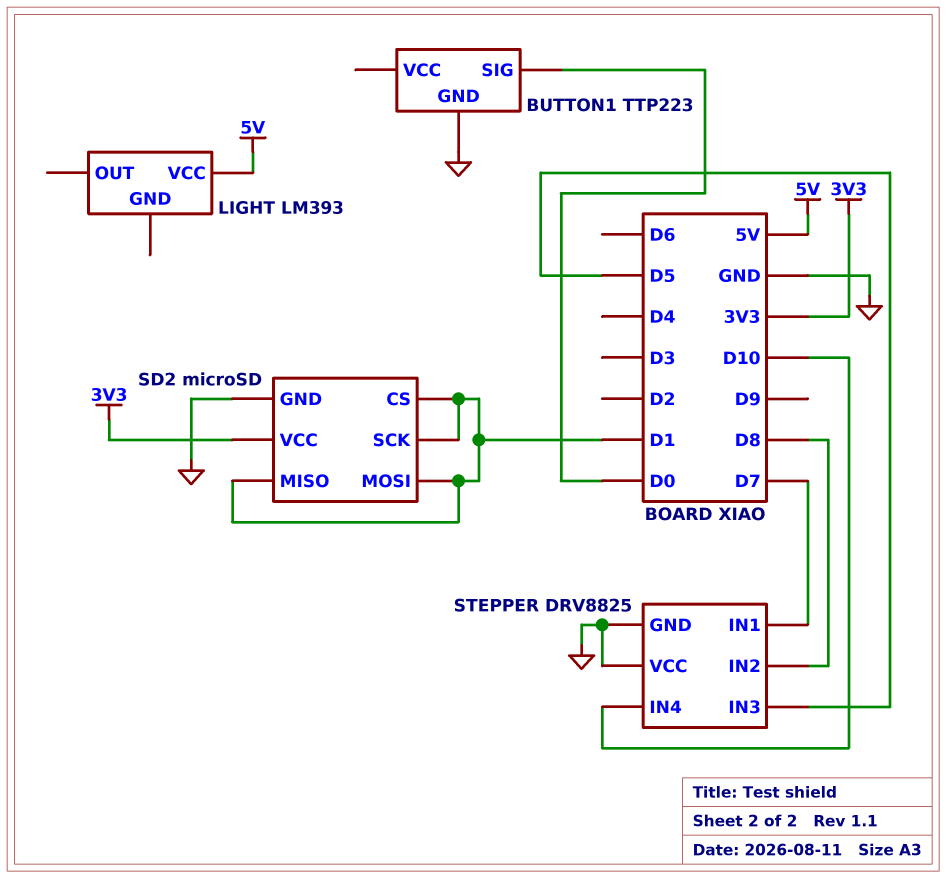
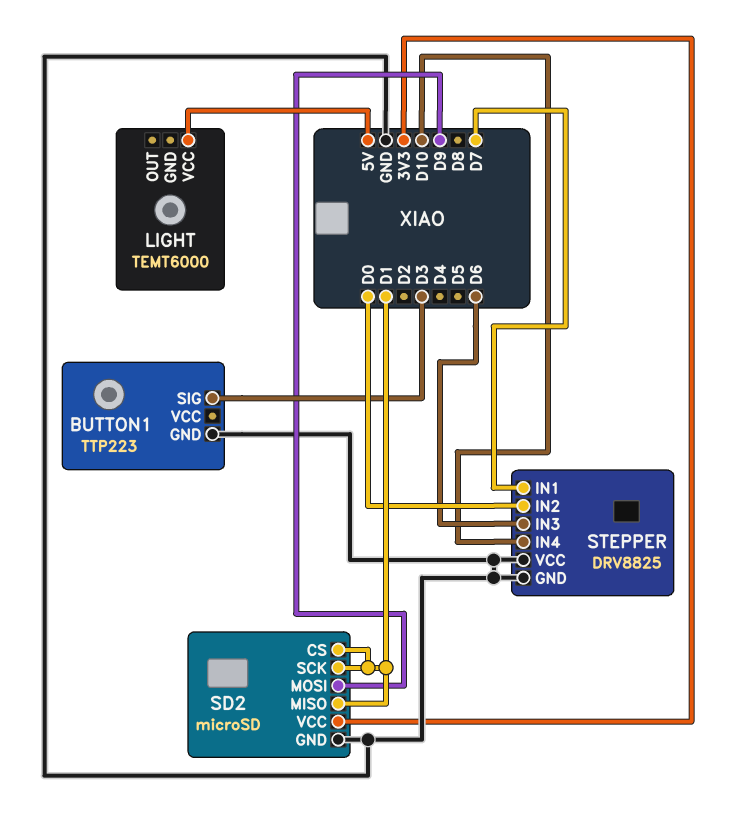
BUTTON1 pin SIG: D0 -> D3
LIGHT: LM393 -> TEMT6000
SD2 pin MOSI: D1 -> D9
STEPPER pin IN2: D8 -> D0
STEPPER pin IN3: D5 -> D6

